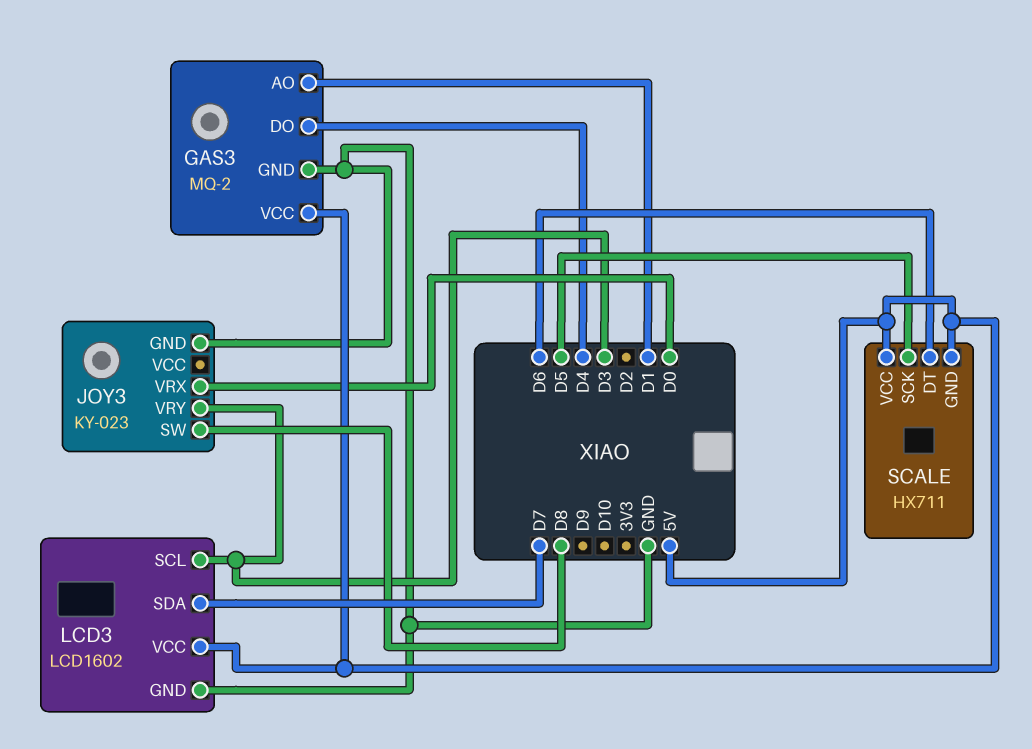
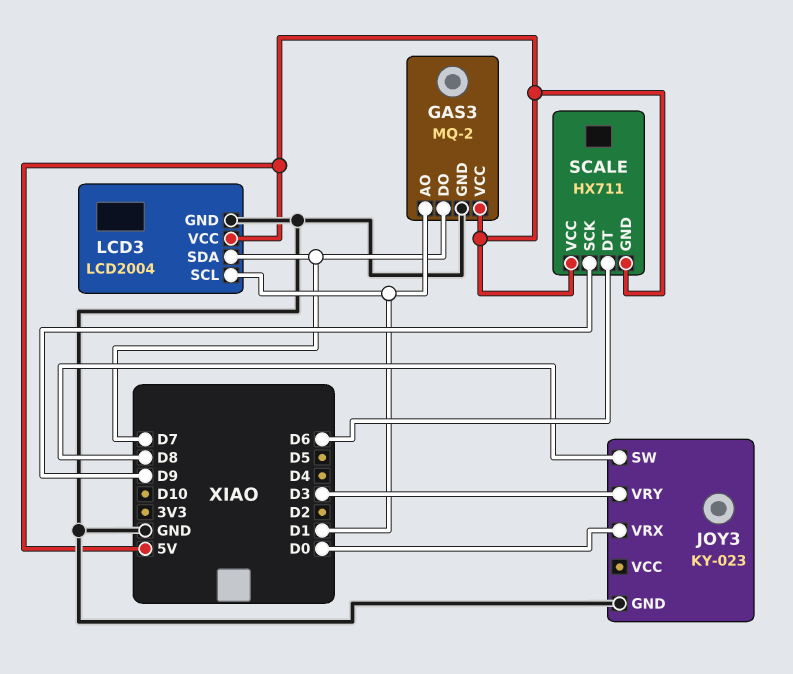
GAS3 pin DO: D4 -> D7
LCD3: LCD1602 -> LCD2004
LCD3 pin SCL: D3 -> D1
SCALE pin SCK: D5 -> D9

